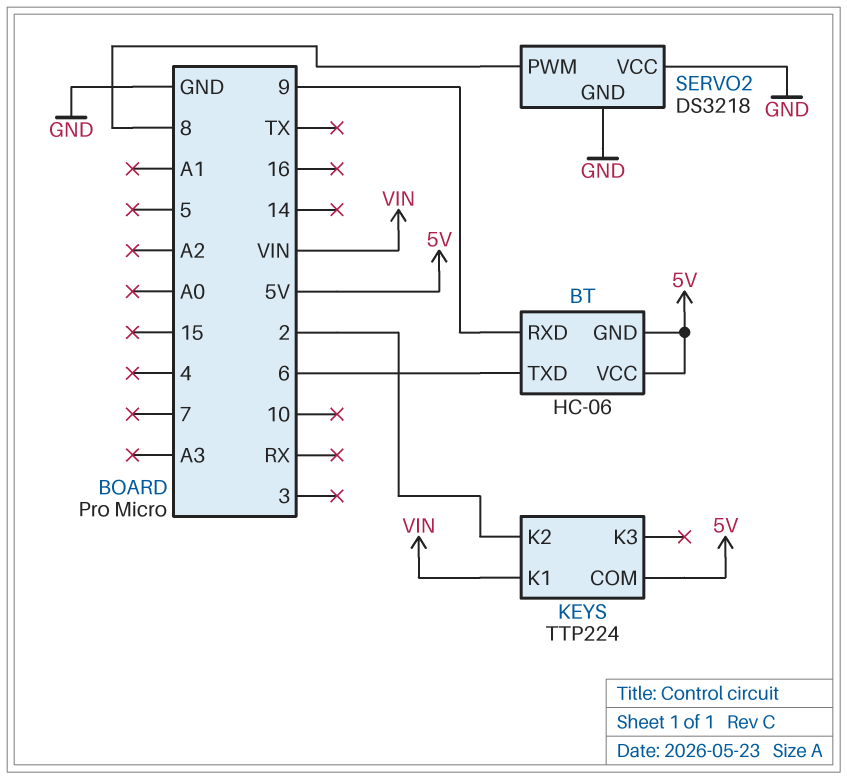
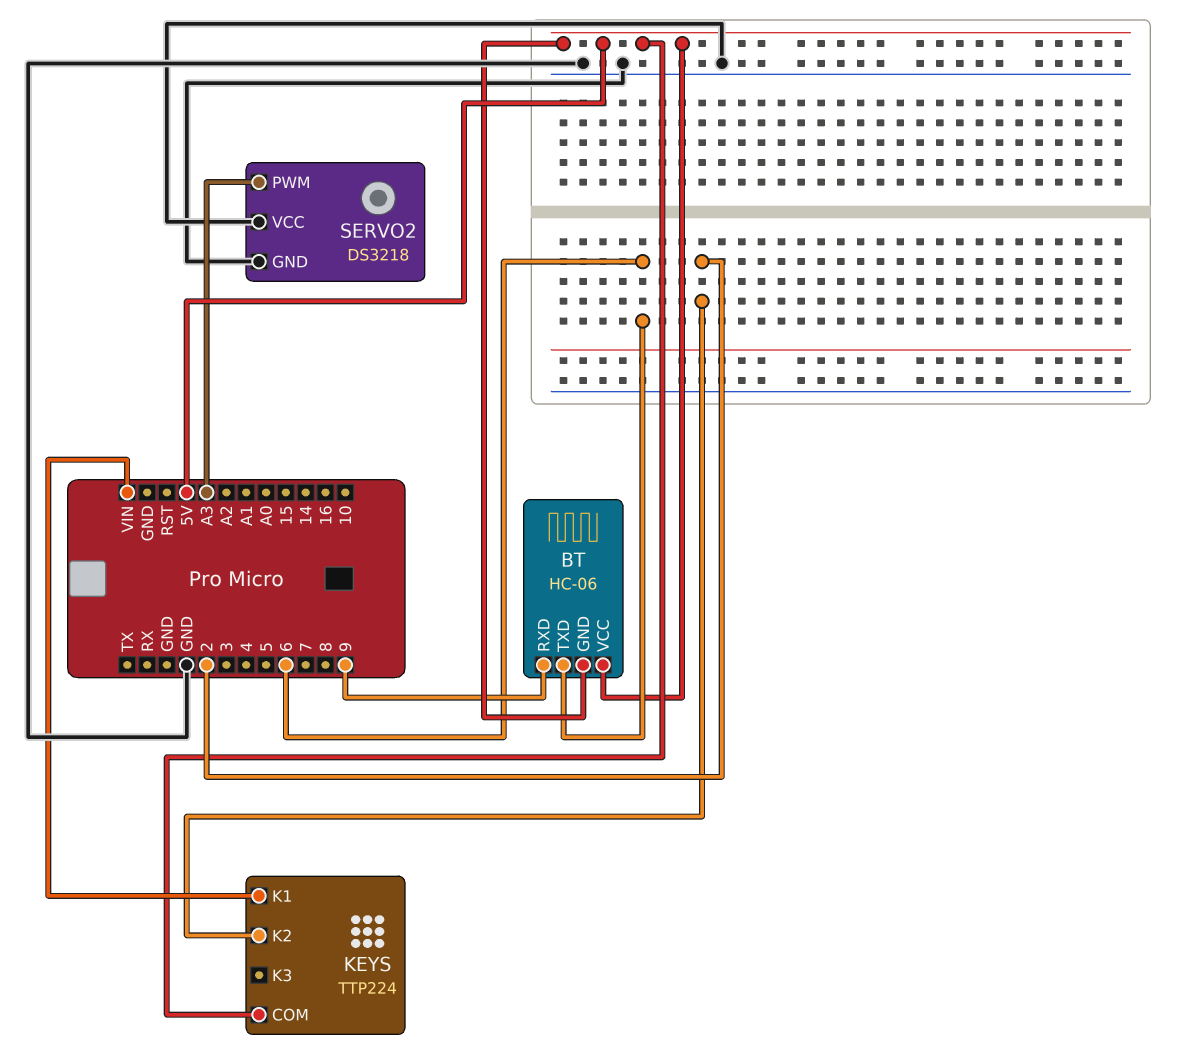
SERVO2 pin PWM: 8 -> A3

